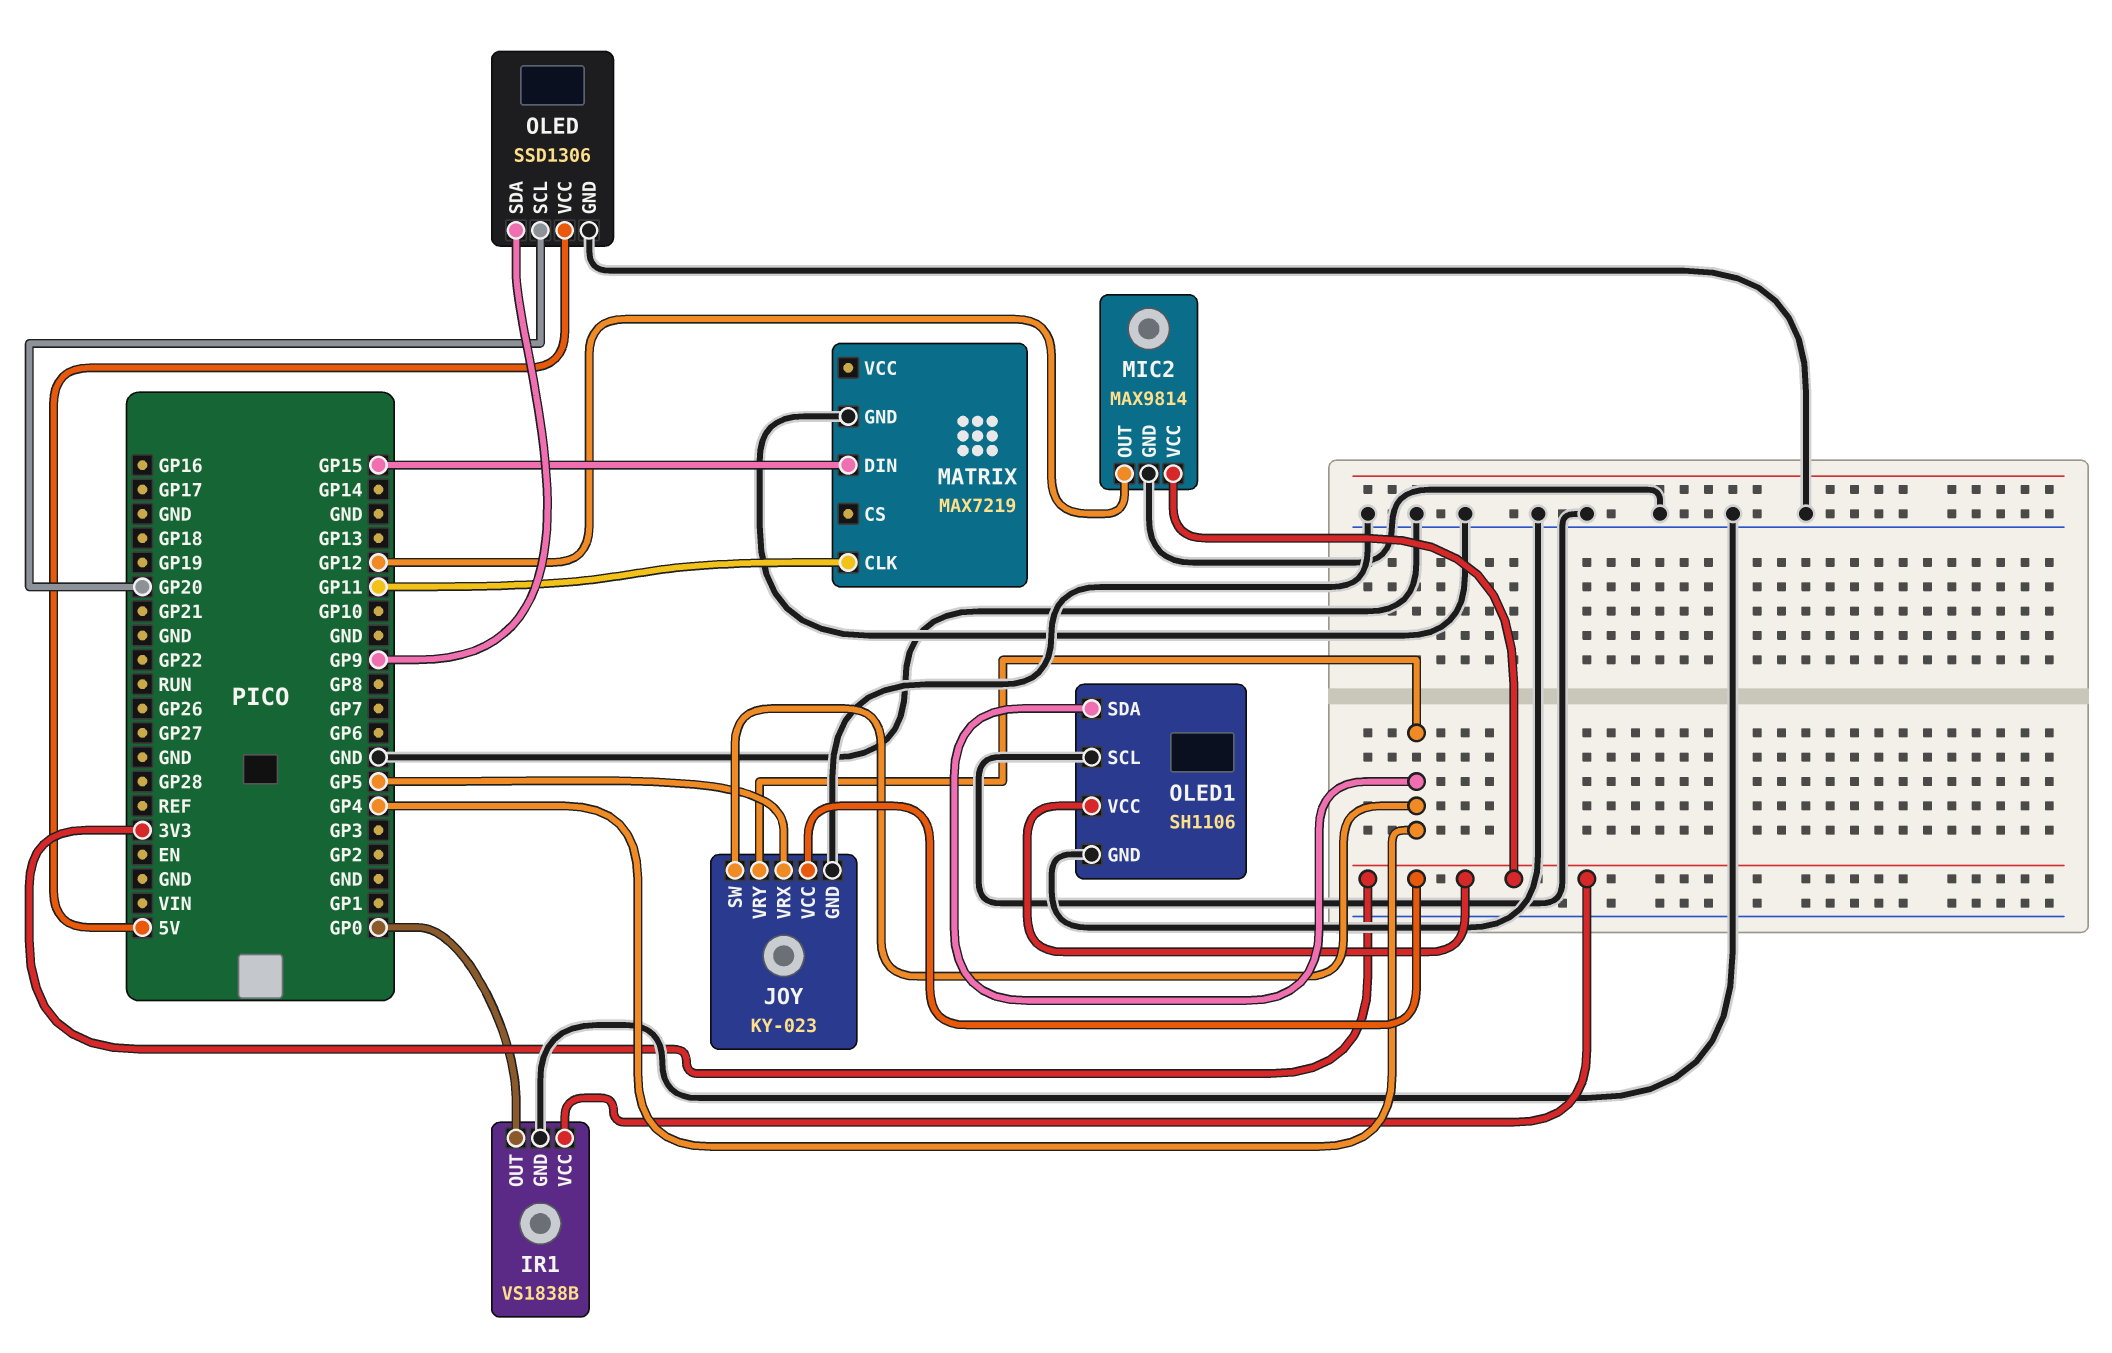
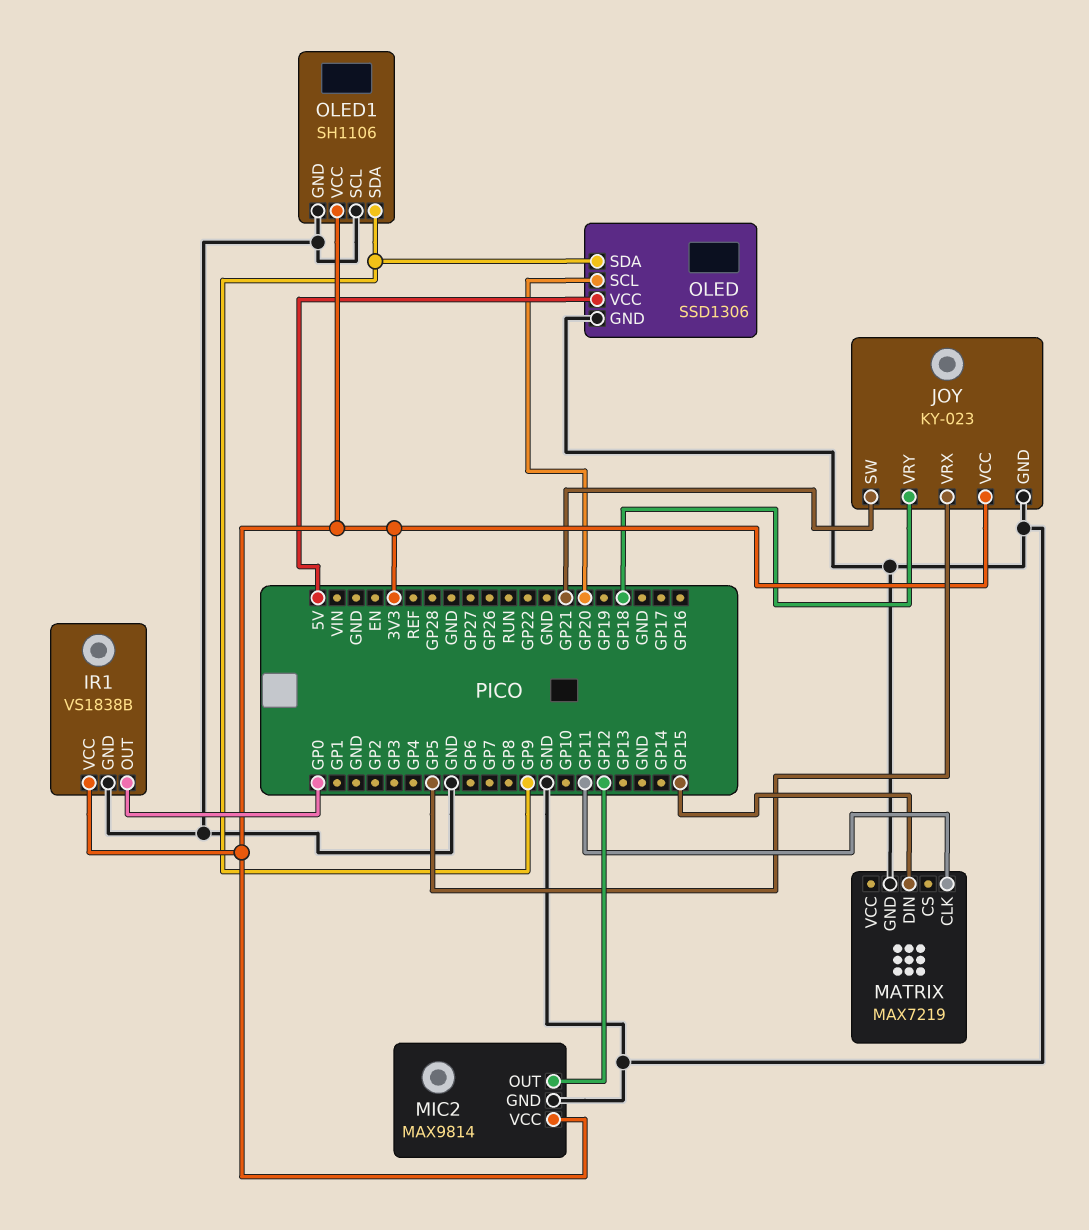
JOY pin SW: GP4 -> GP21
JOY pin VRY: GP4 -> GP18
OLED1 pin SDA: GP4 -> GP9

